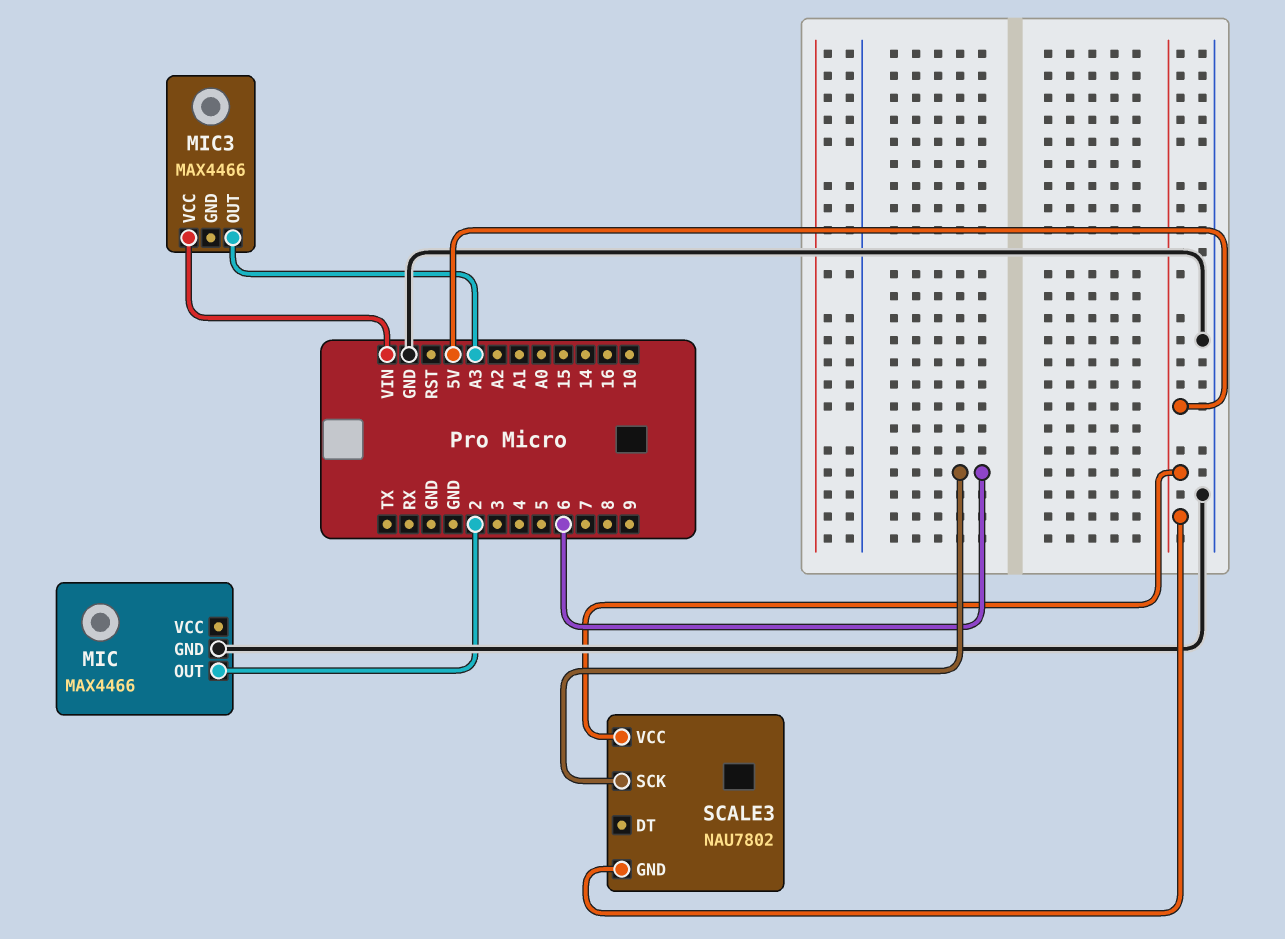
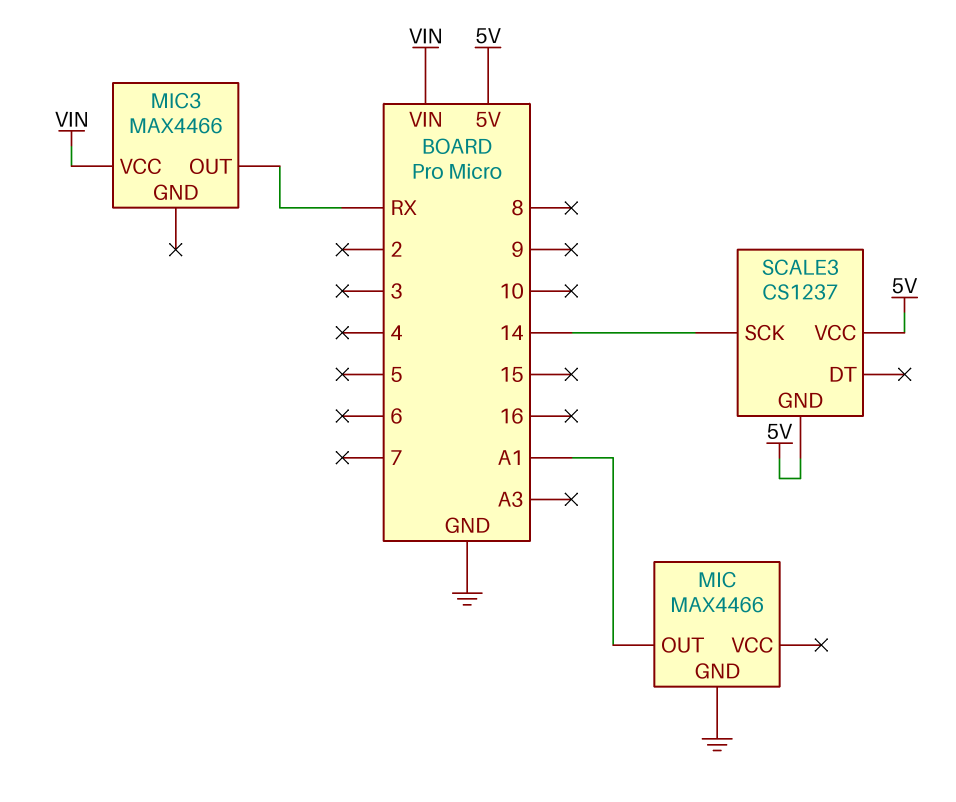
MIC pin OUT: 2 -> A1
MIC3 pin OUT: A3 -> RX
SCALE3: NAU7802 -> CS1237
SCALE3 pin SCK: 6 -> 14

